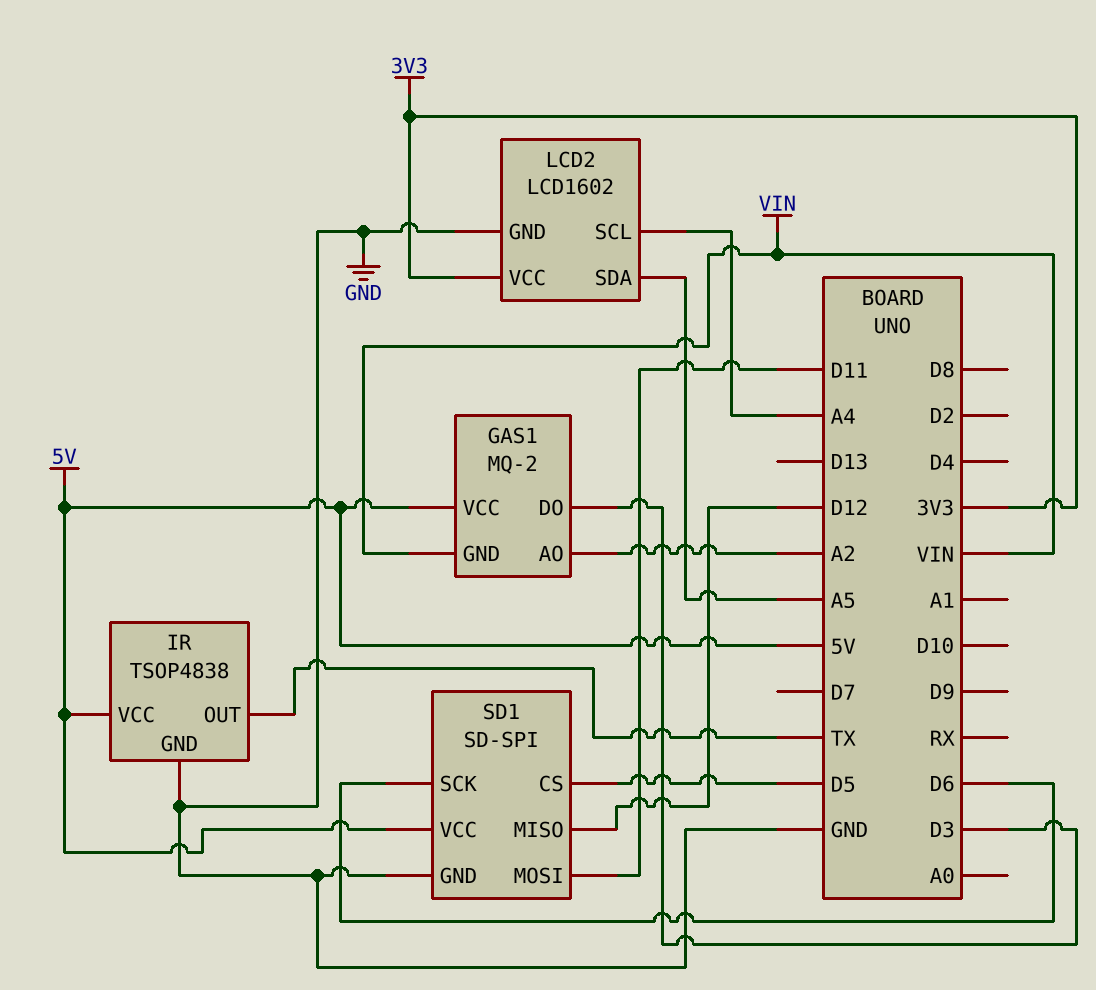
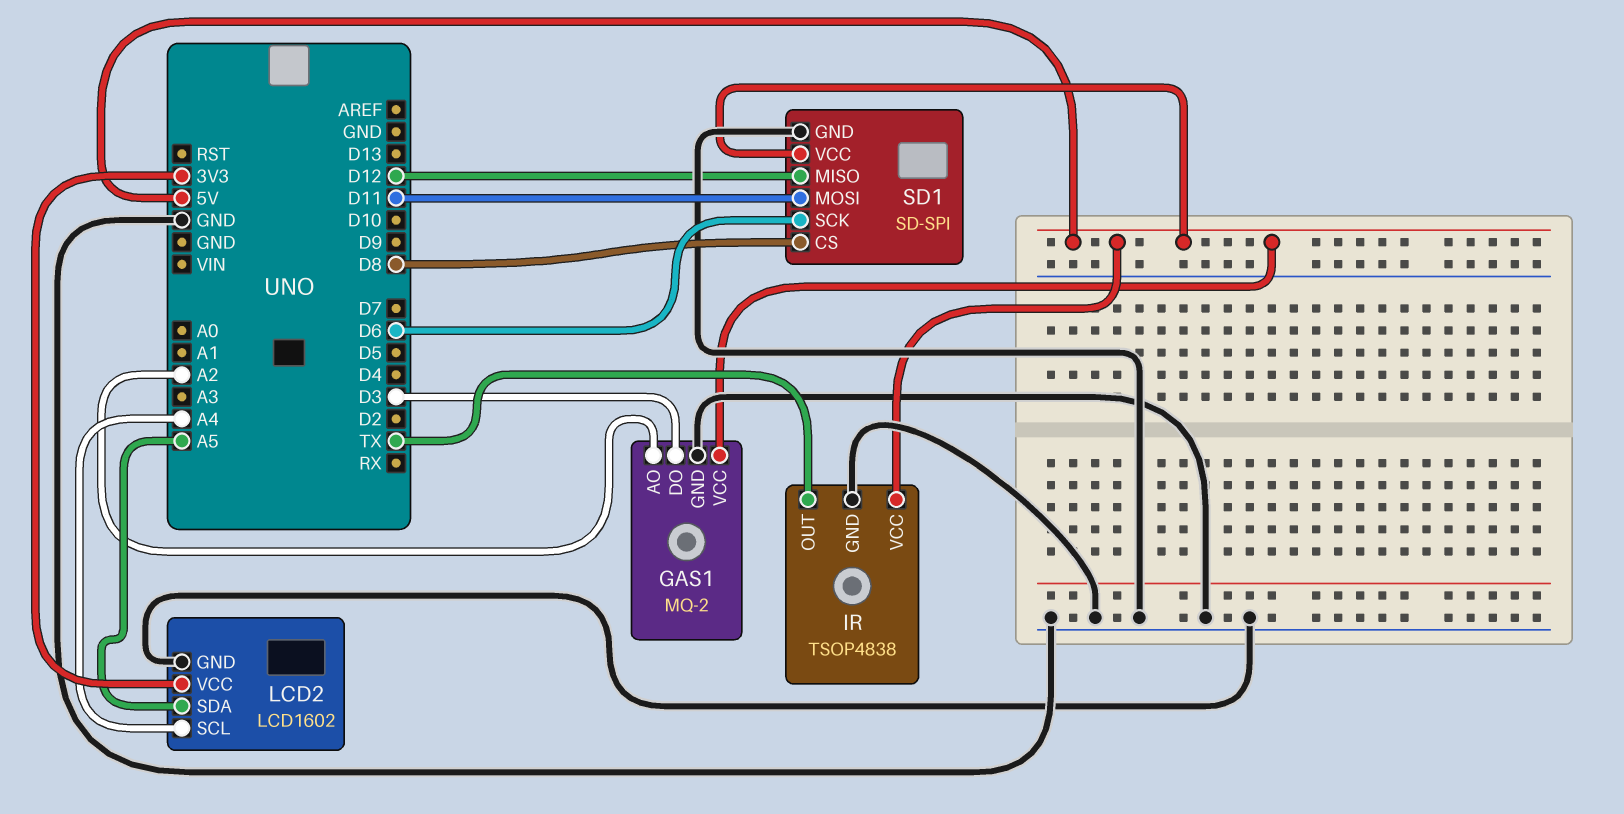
GAS1 pin GND: VIN -> GND
SD1 pin CS: D5 -> D8

